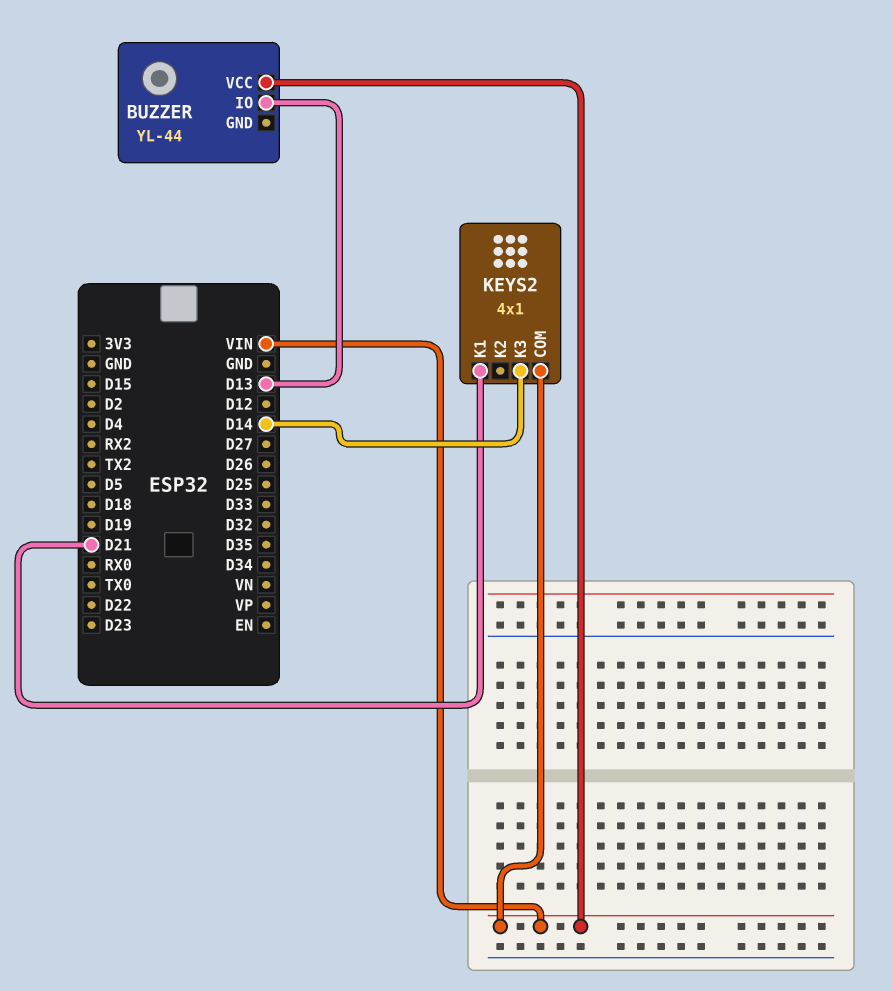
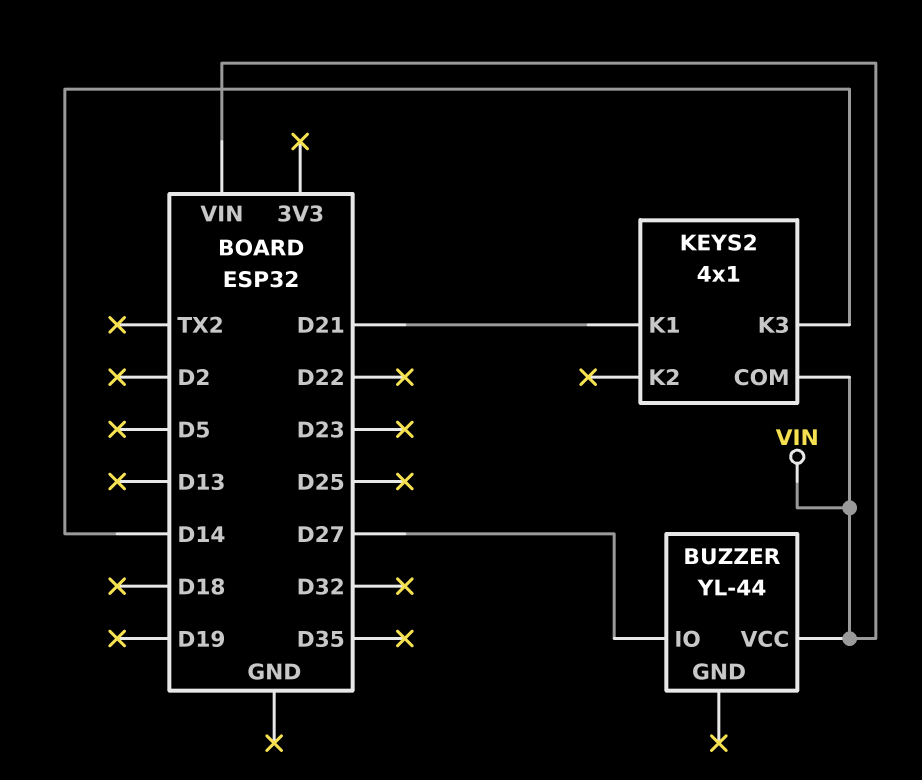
BUZZER pin IO: D13 -> D27

